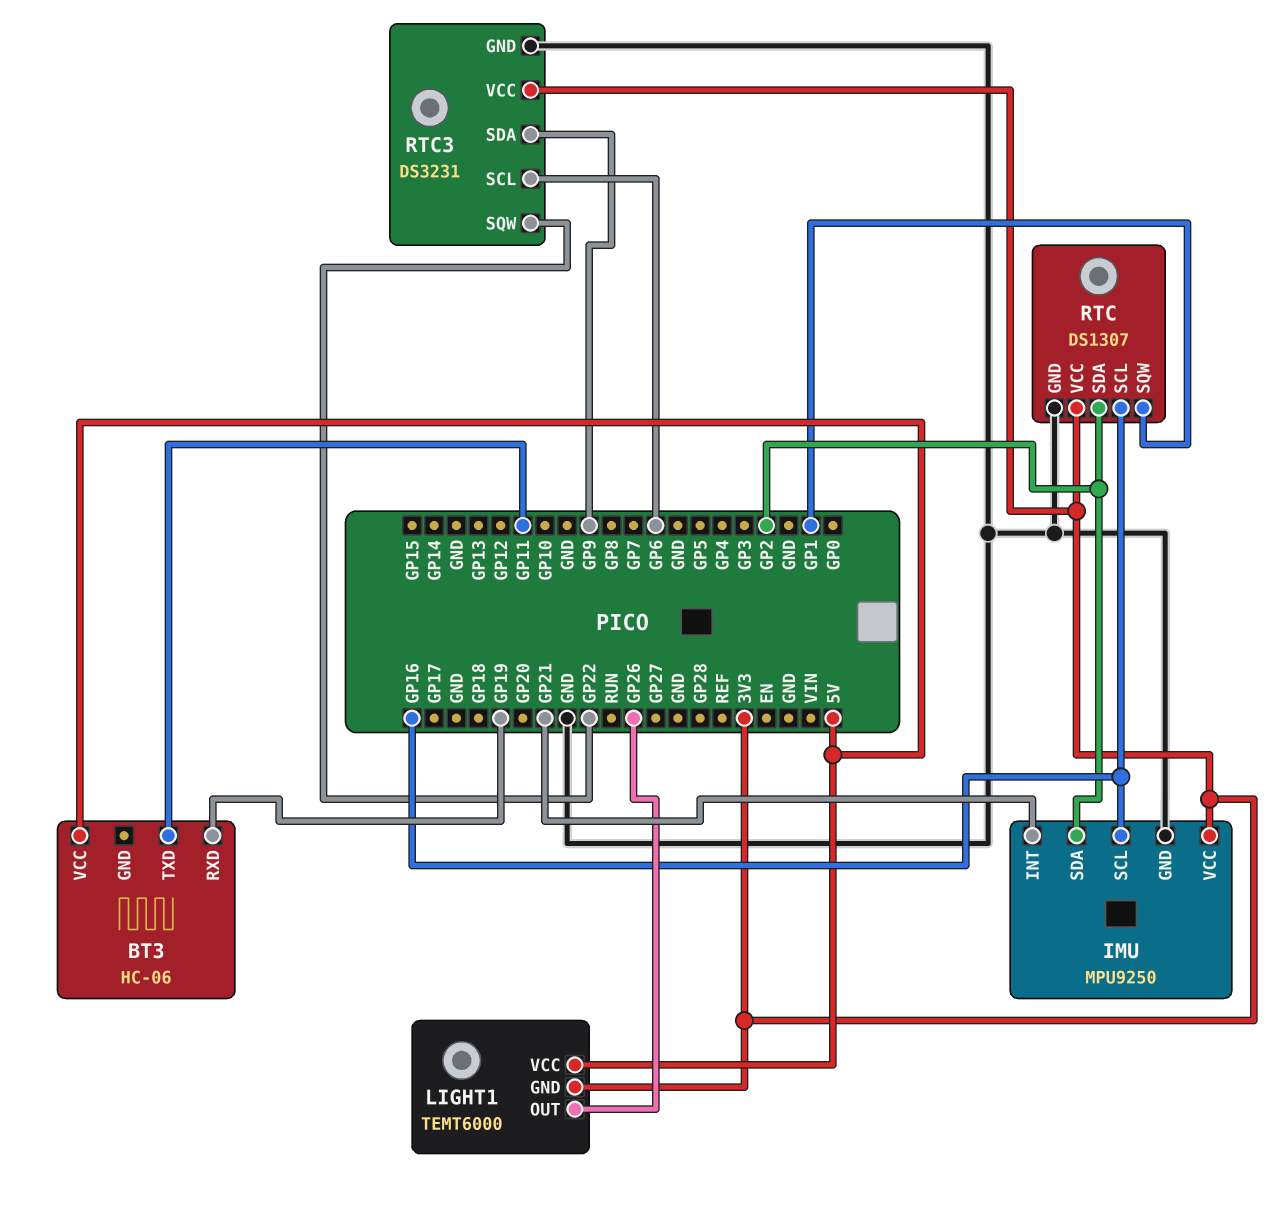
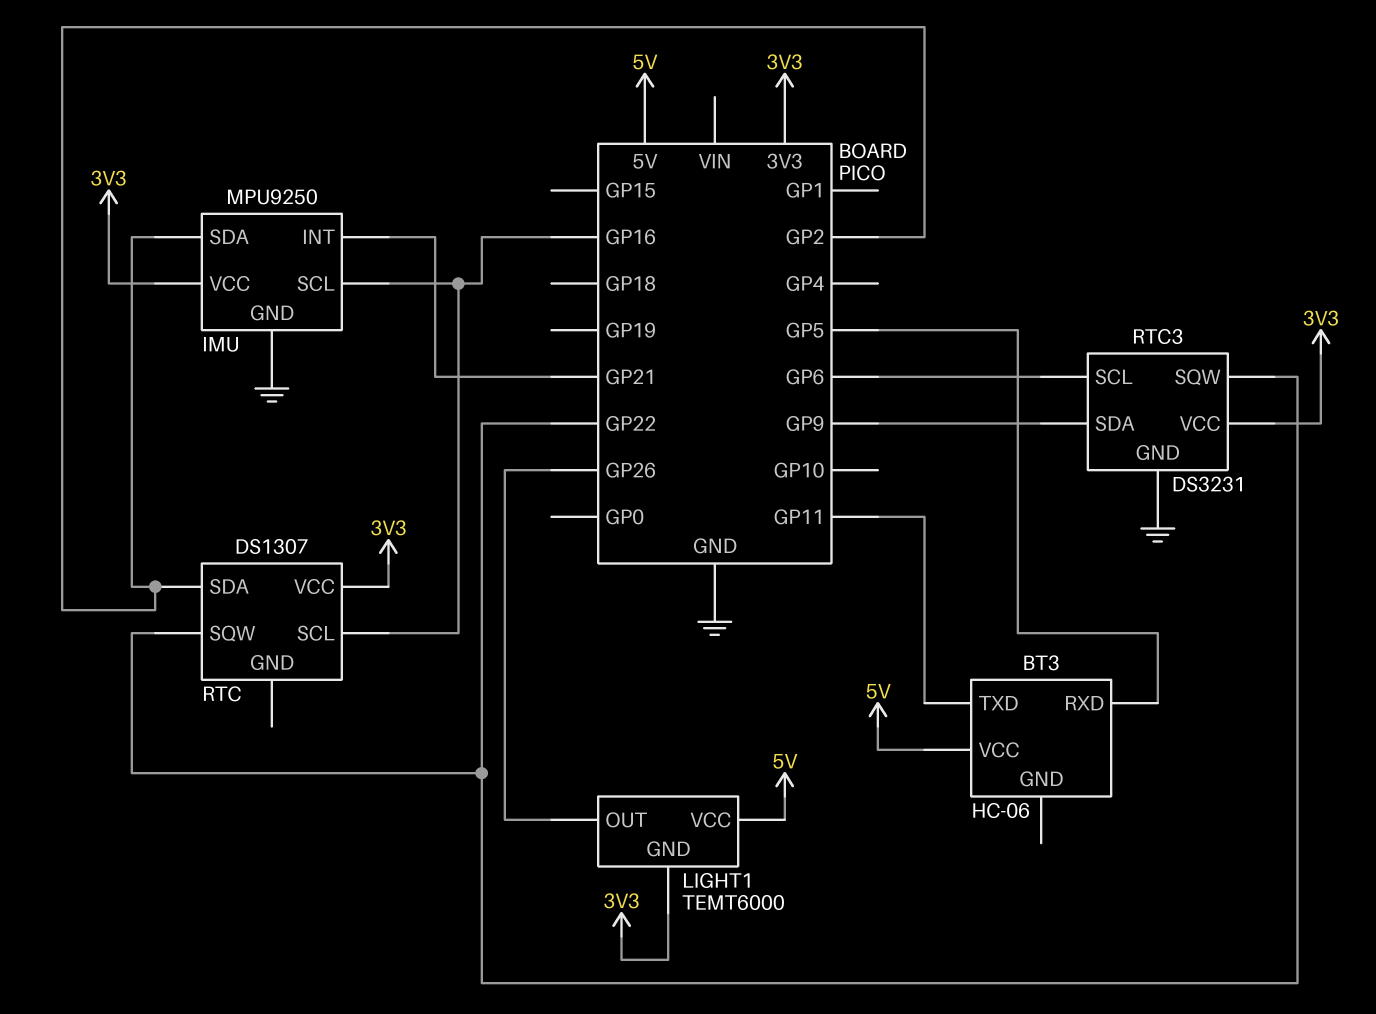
BT3 pin RXD: GP19 -> GP5
RTC pin GND: GND -> none
RTC pin SQW: GP1 -> GP22

